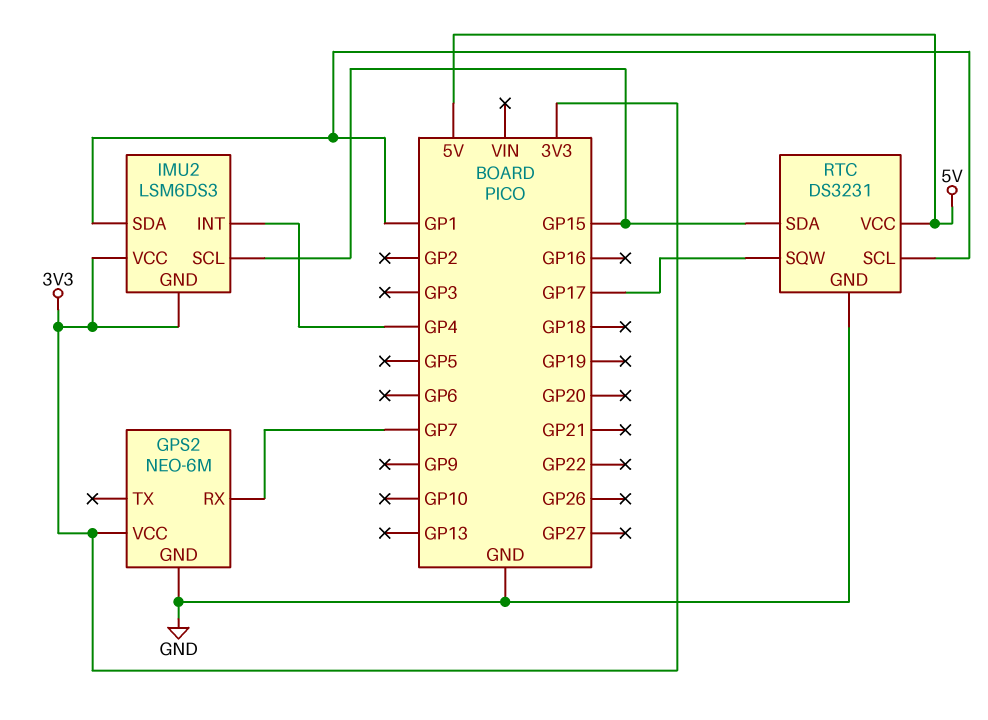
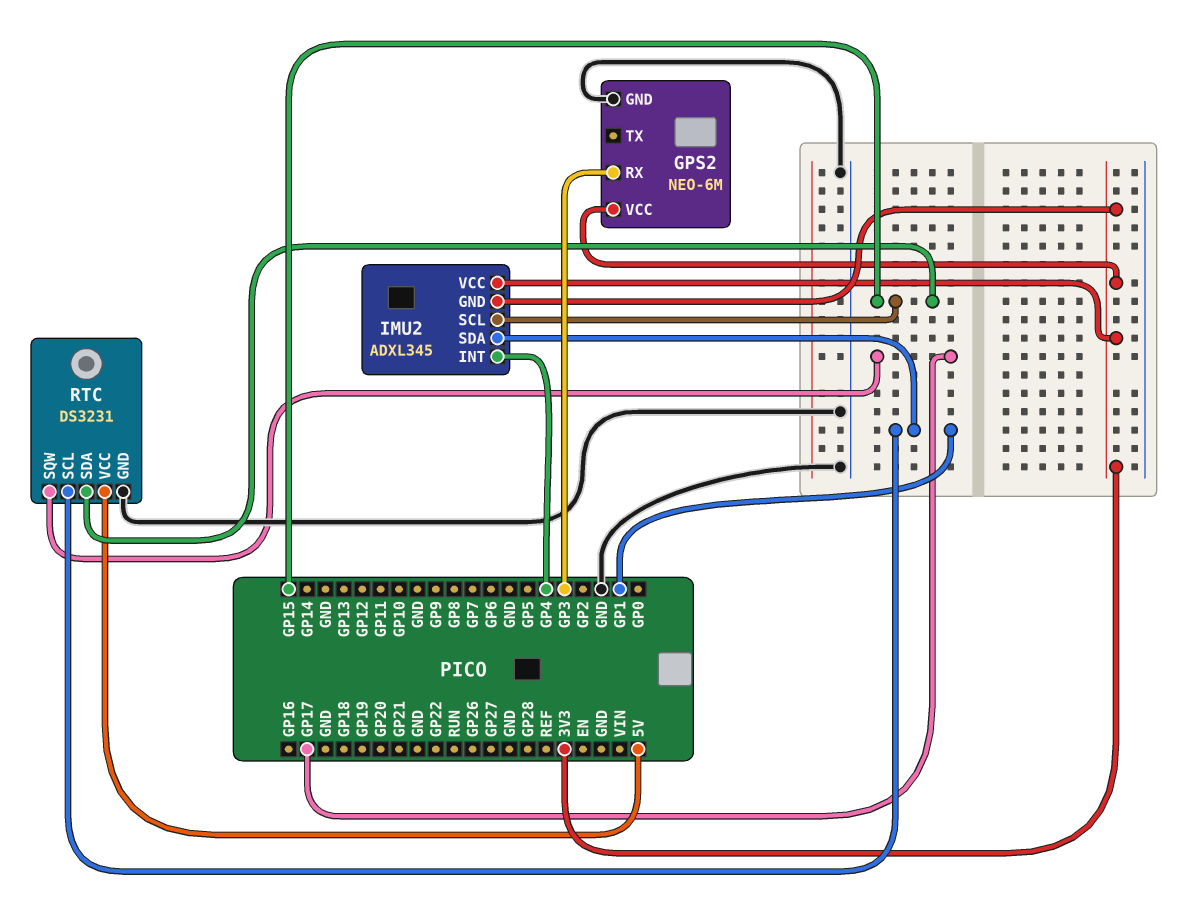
GPS2 pin RX: GP7 -> GP3
IMU2: LSM6DS3 -> ADXL345

